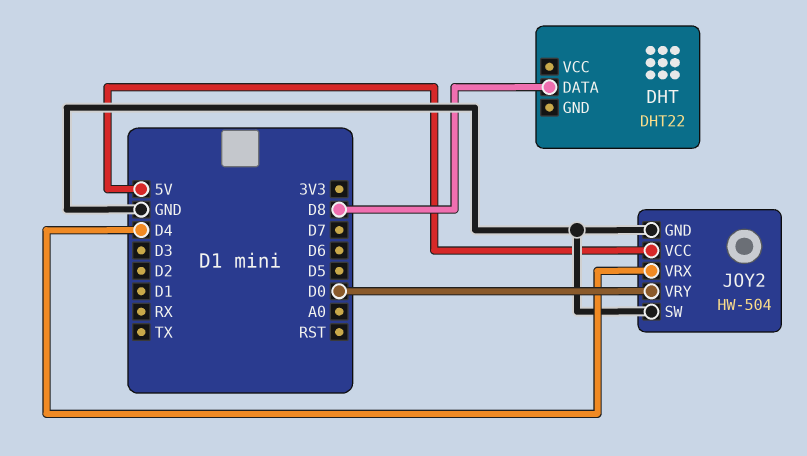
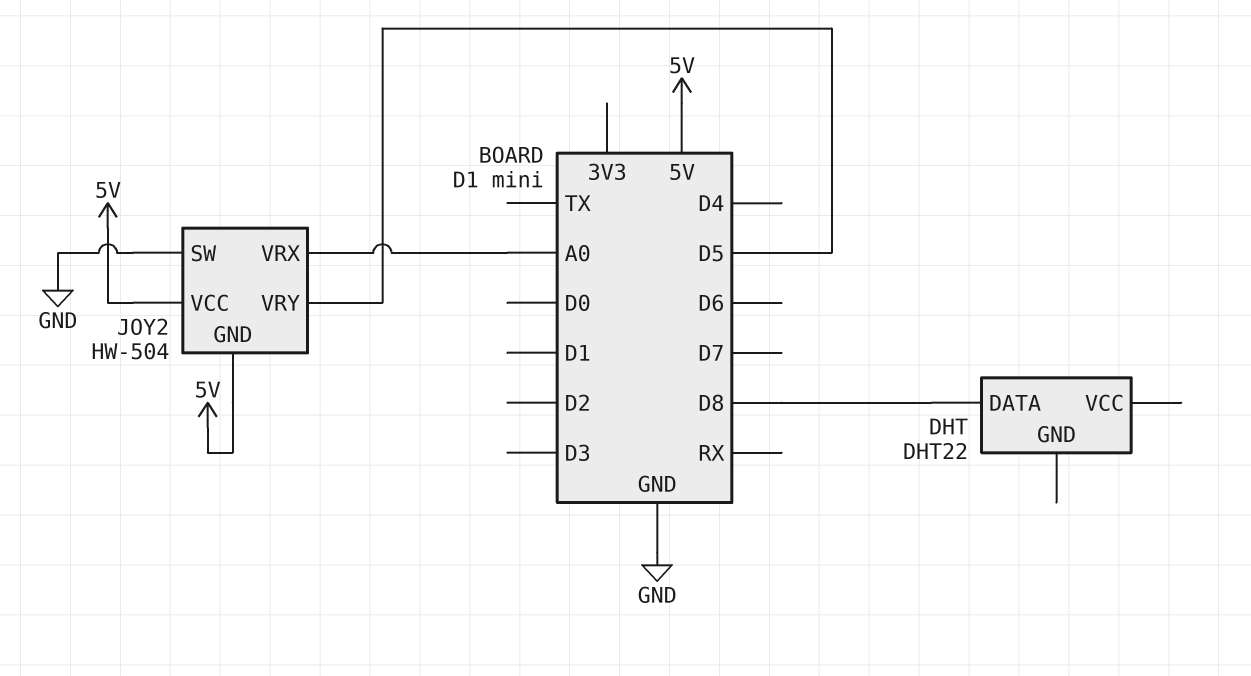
JOY2 pin GND: GND -> 5V
JOY2 pin VRX: D4 -> A0
JOY2 pin VRY: D0 -> D5

